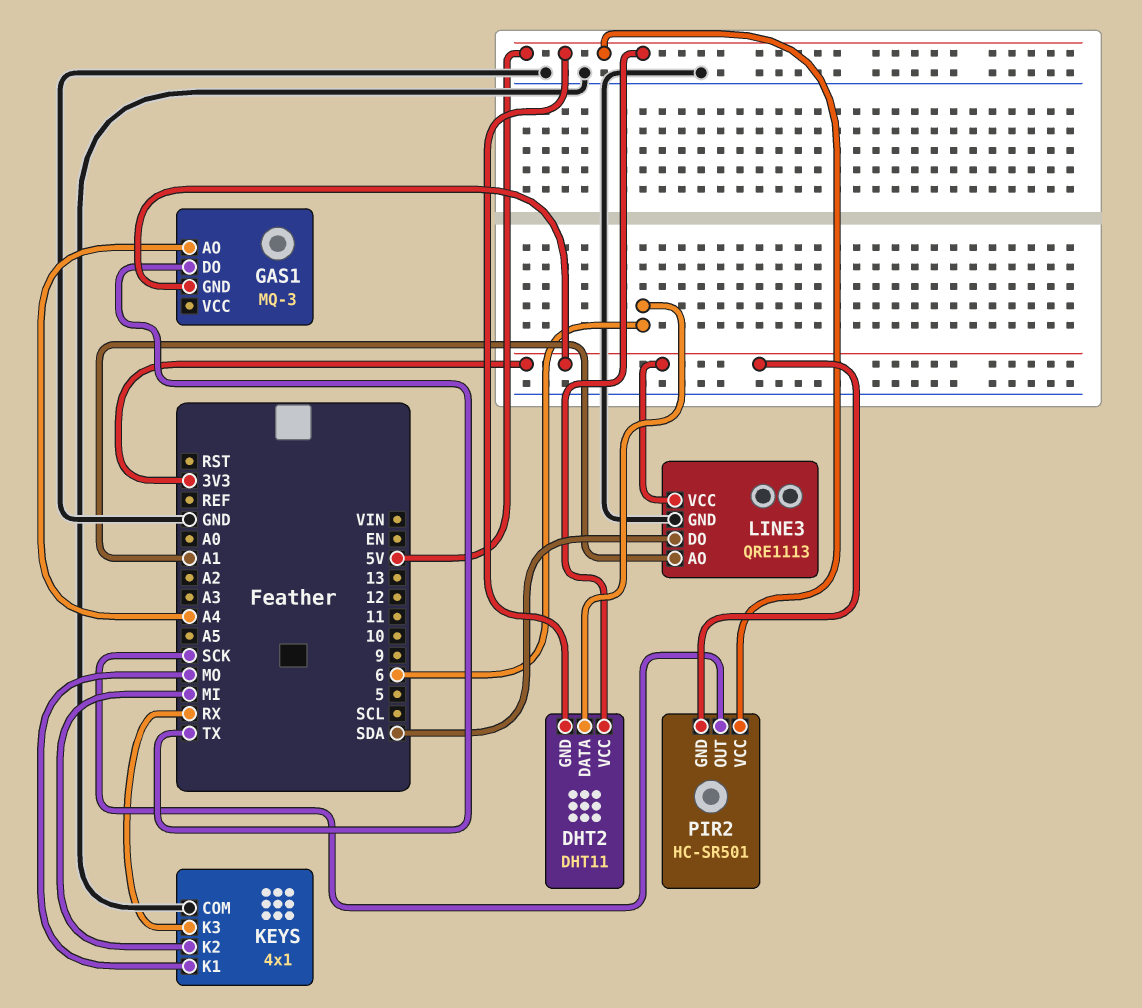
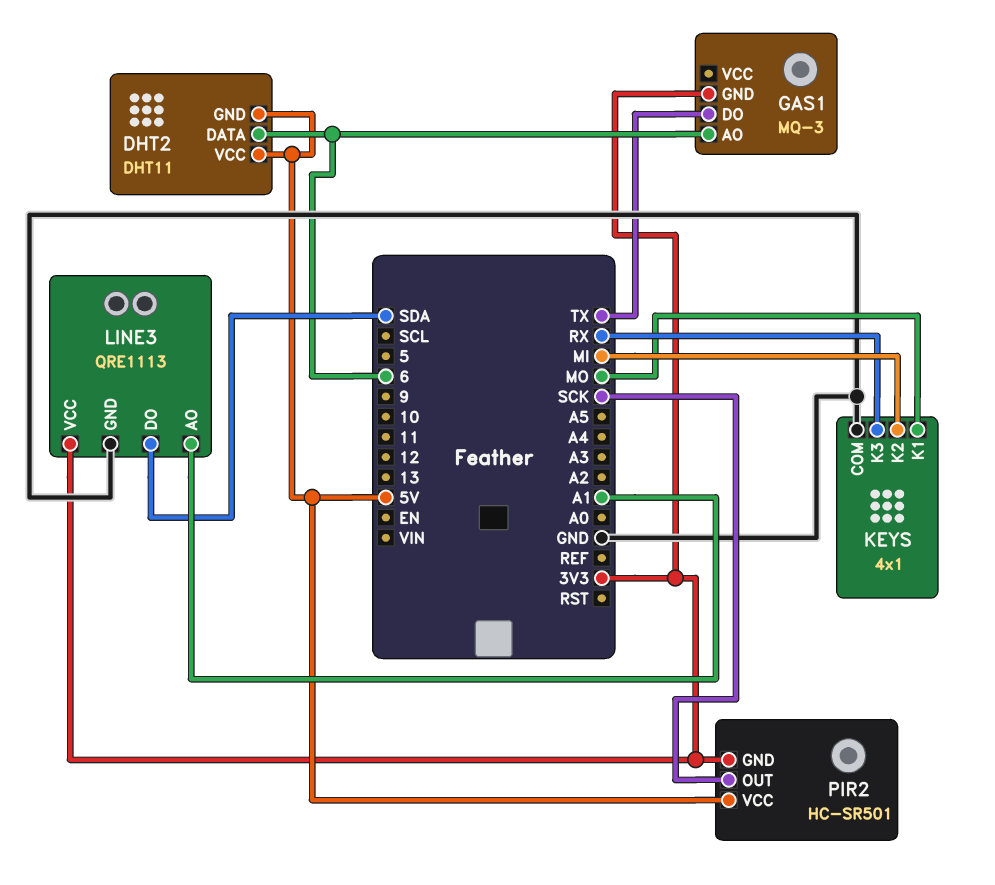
GAS1 pin AO: A4 -> 6

